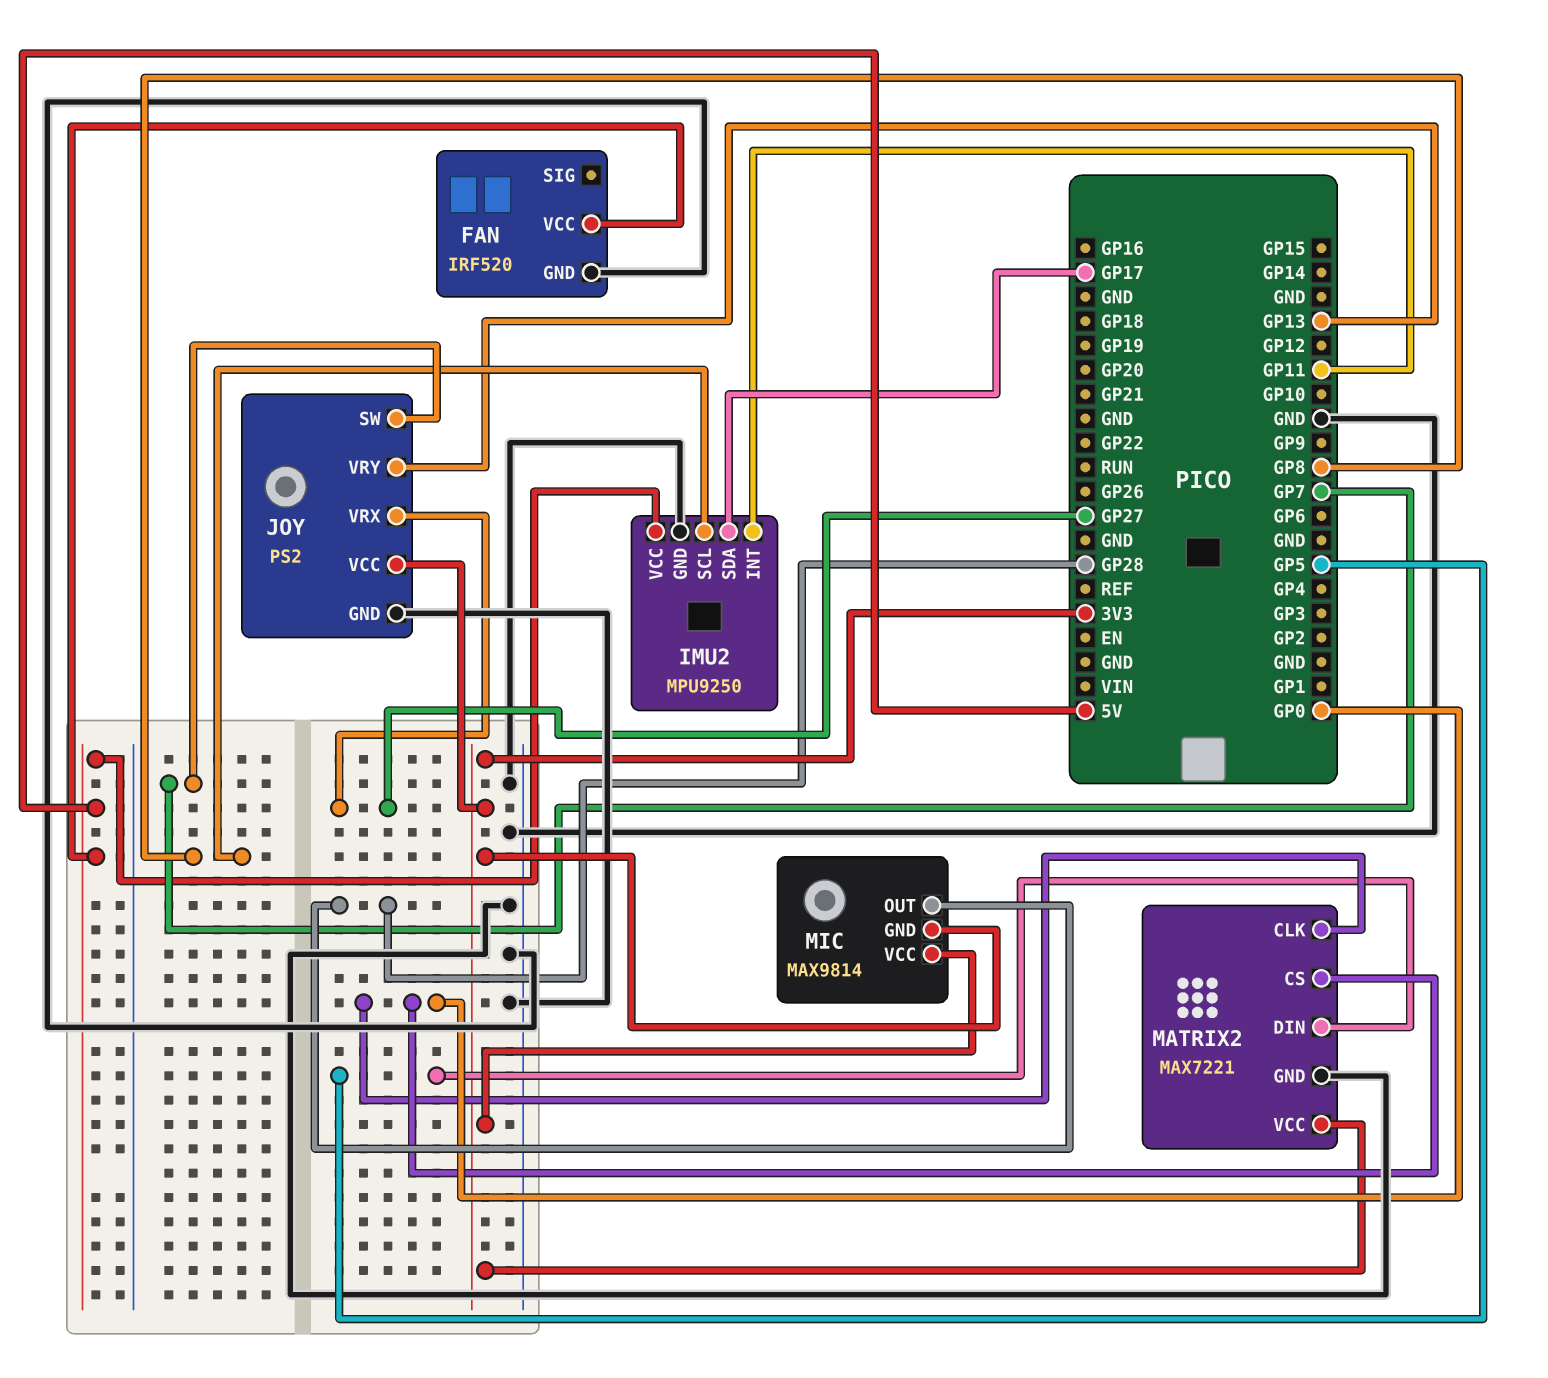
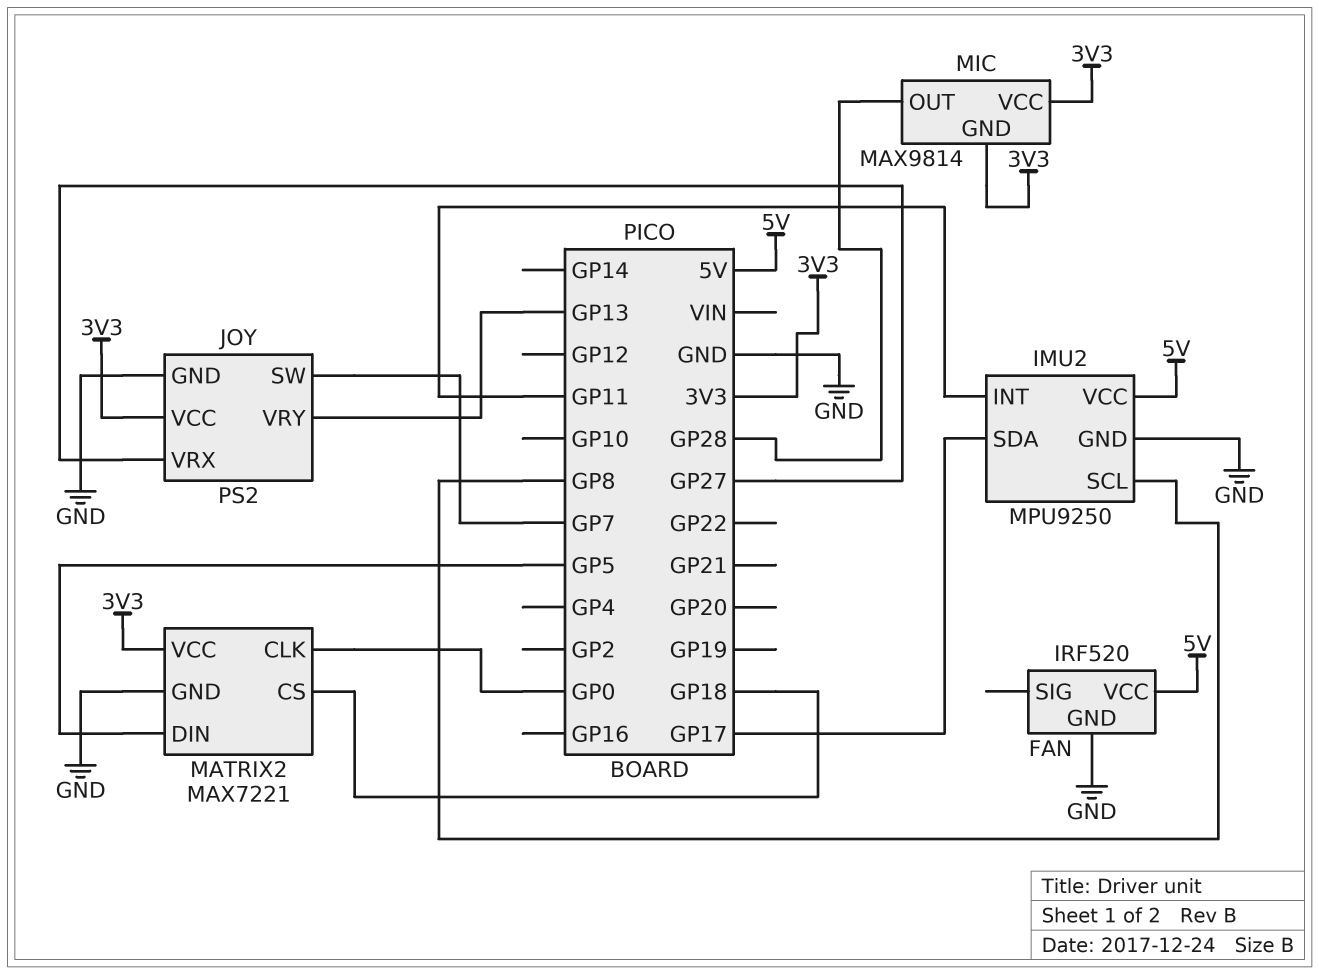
MATRIX2 pin CS: GP0 -> GP18

